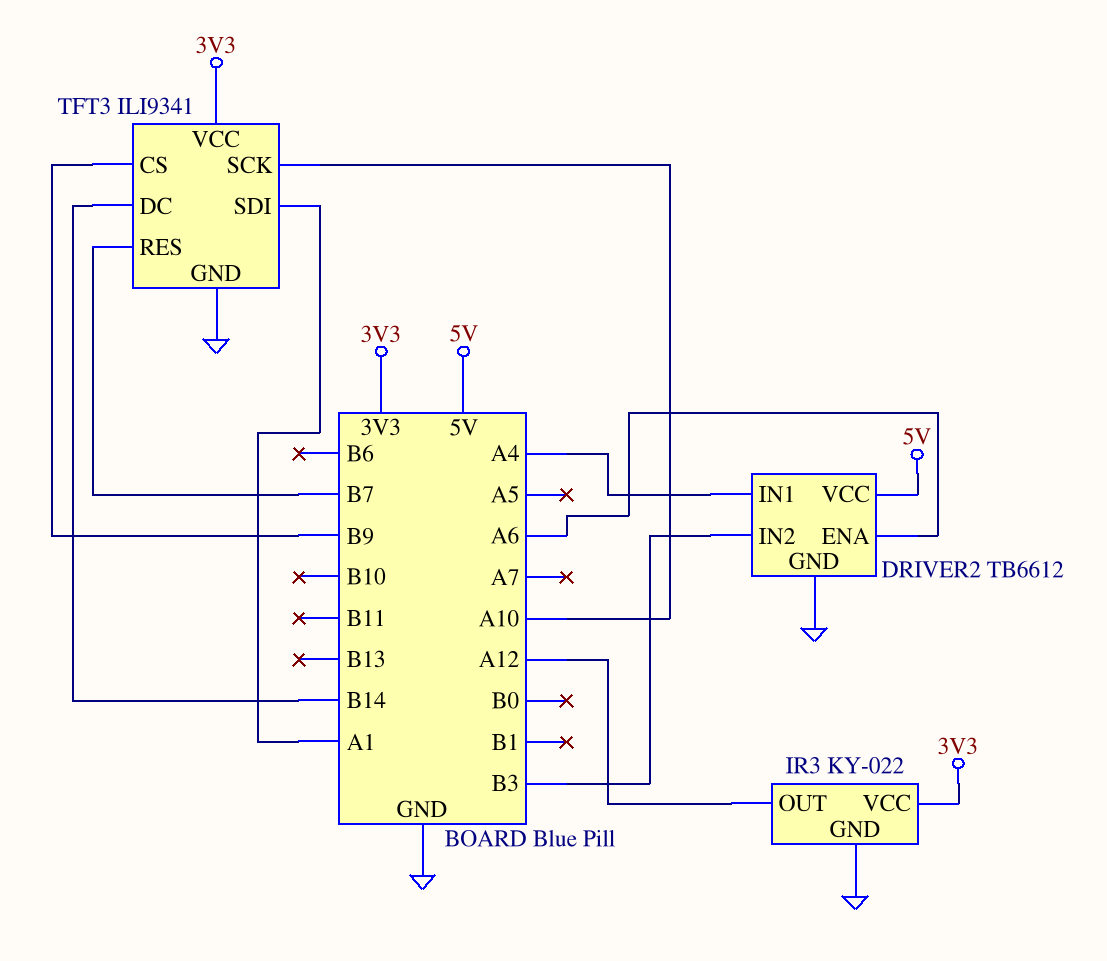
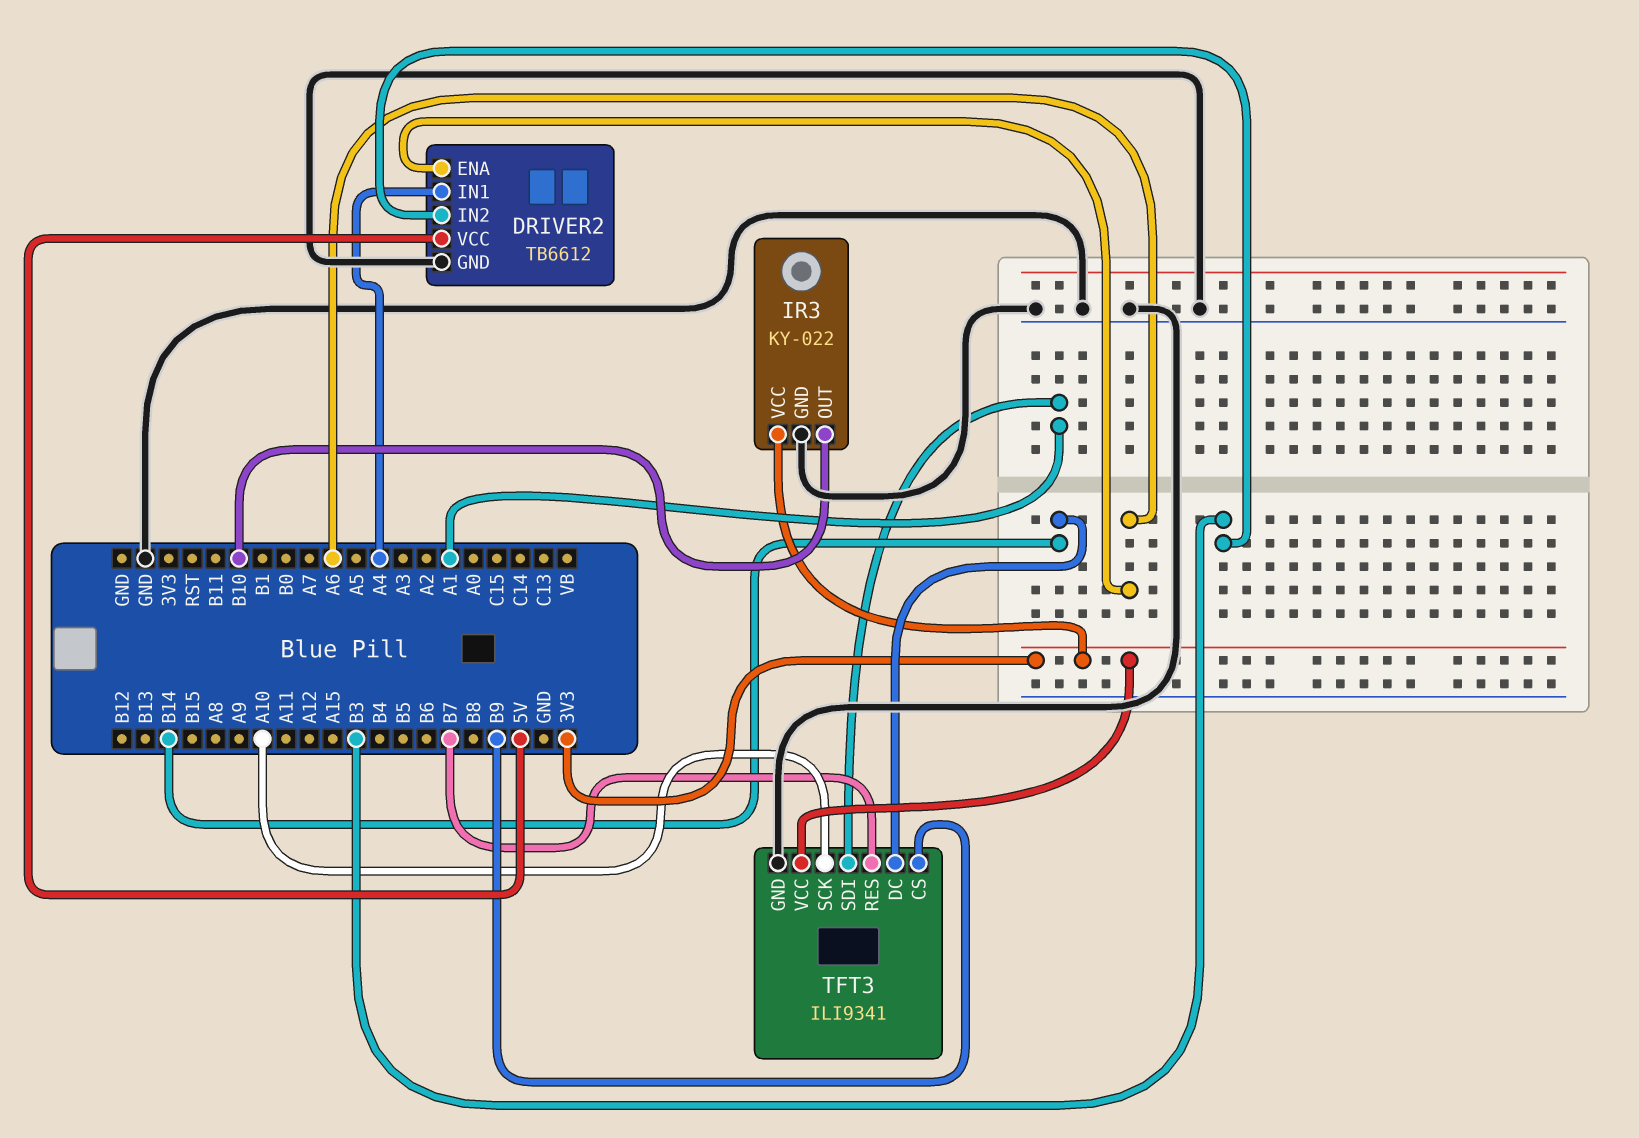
IR3 pin OUT: A12 -> B10

